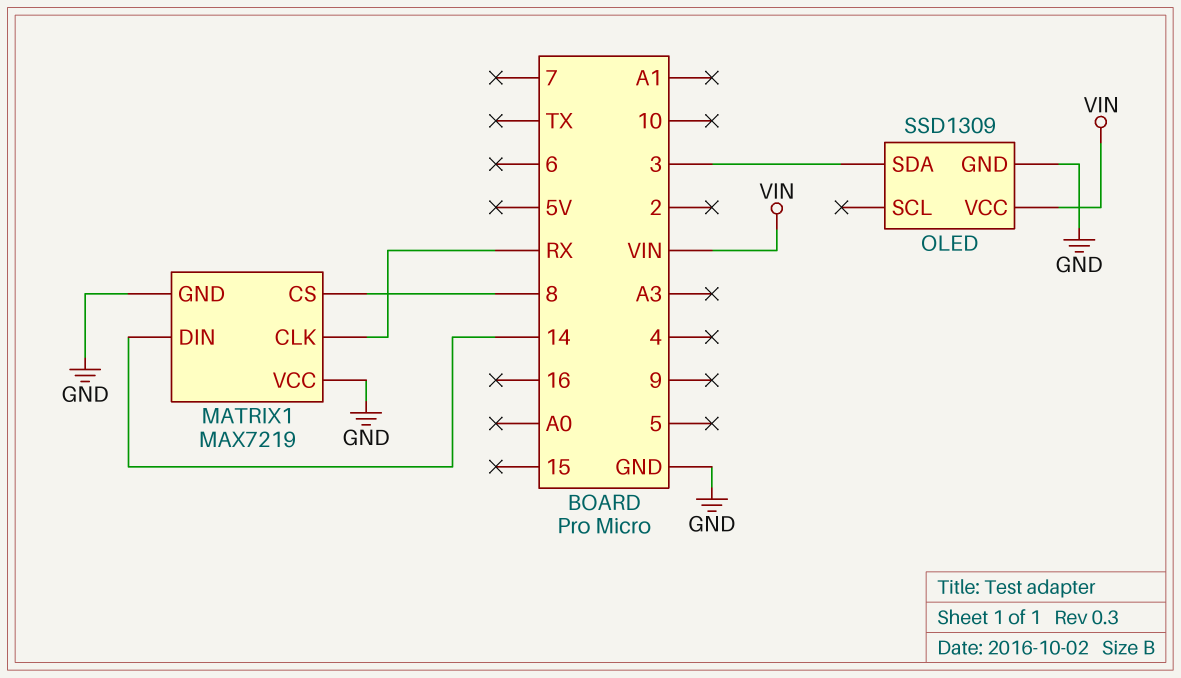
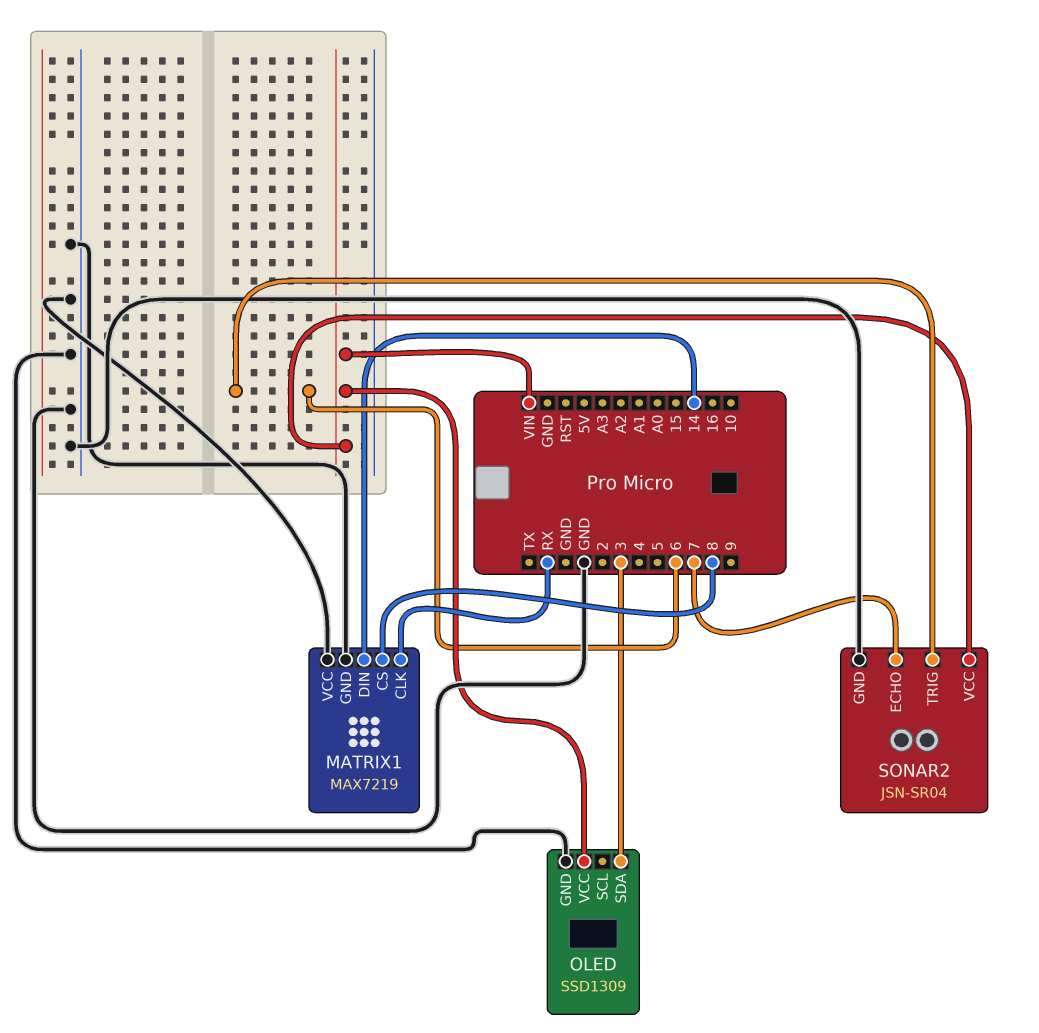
SONAR2: none -> JSN-SR04
SONAR2 pin ECHO: none -> 7
SONAR2 pin GND: none -> GND
SONAR2 pin TRIG: none -> 6
SONAR2 pin VCC: none -> VIN

